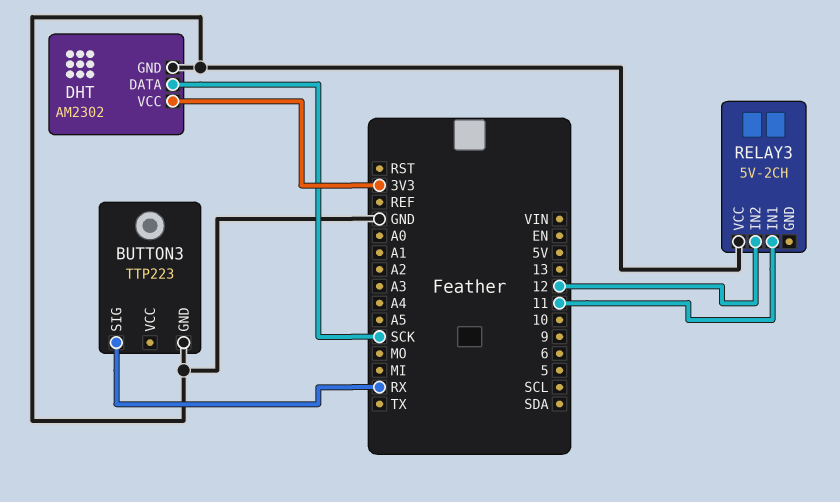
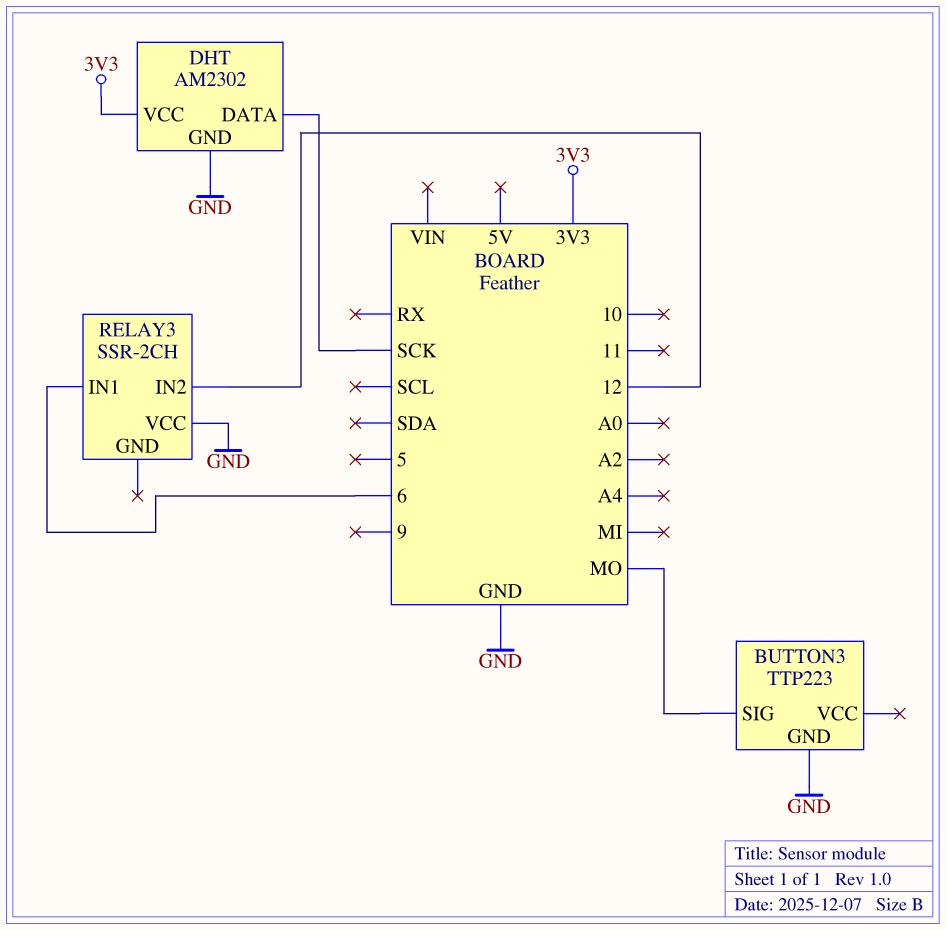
BUTTON3 pin SIG: RX -> MO
RELAY3: 5V-2CH -> SSR-2CH
RELAY3 pin IN1: 11 -> 6

